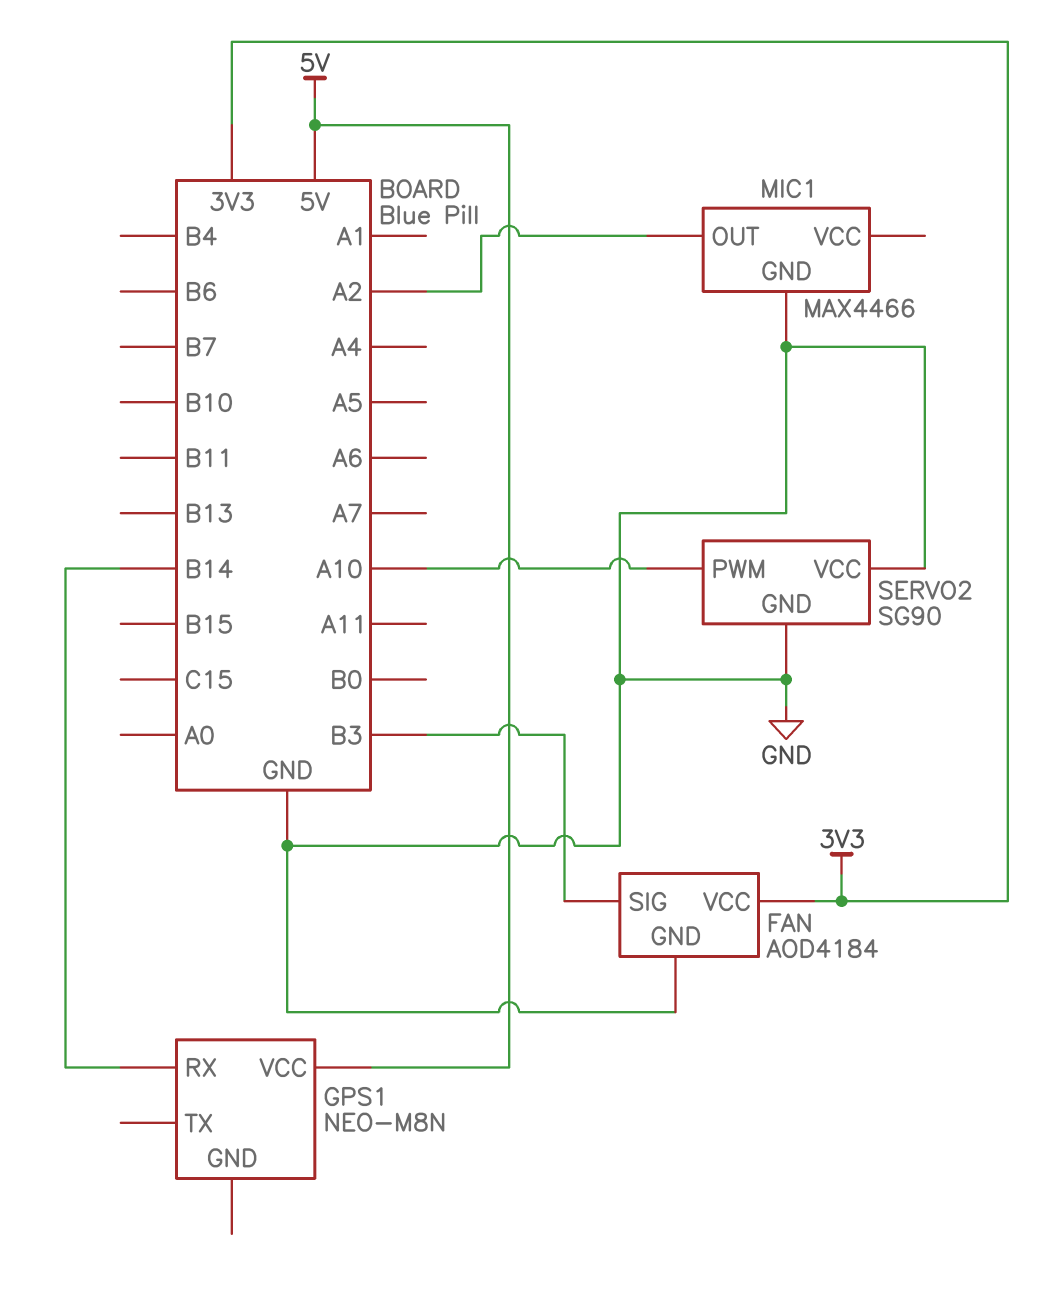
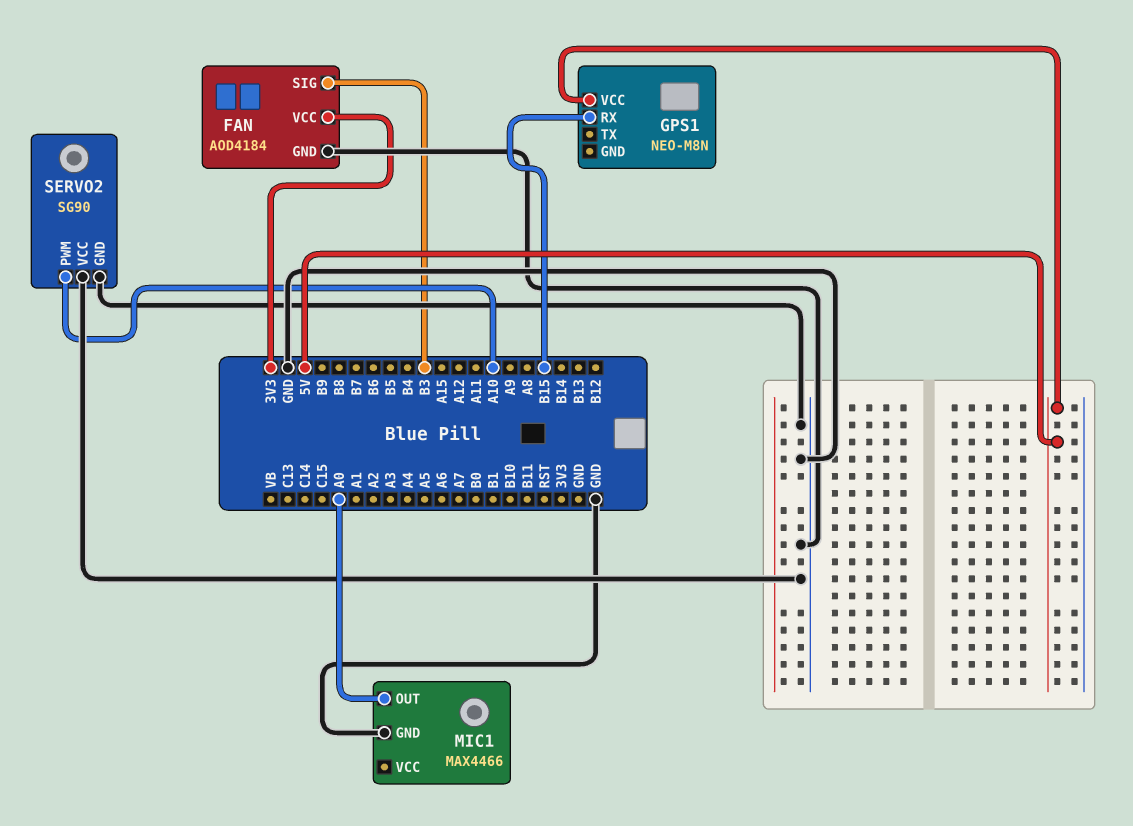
GPS1 pin RX: B14 -> B15
MIC1 pin OUT: A2 -> A0

